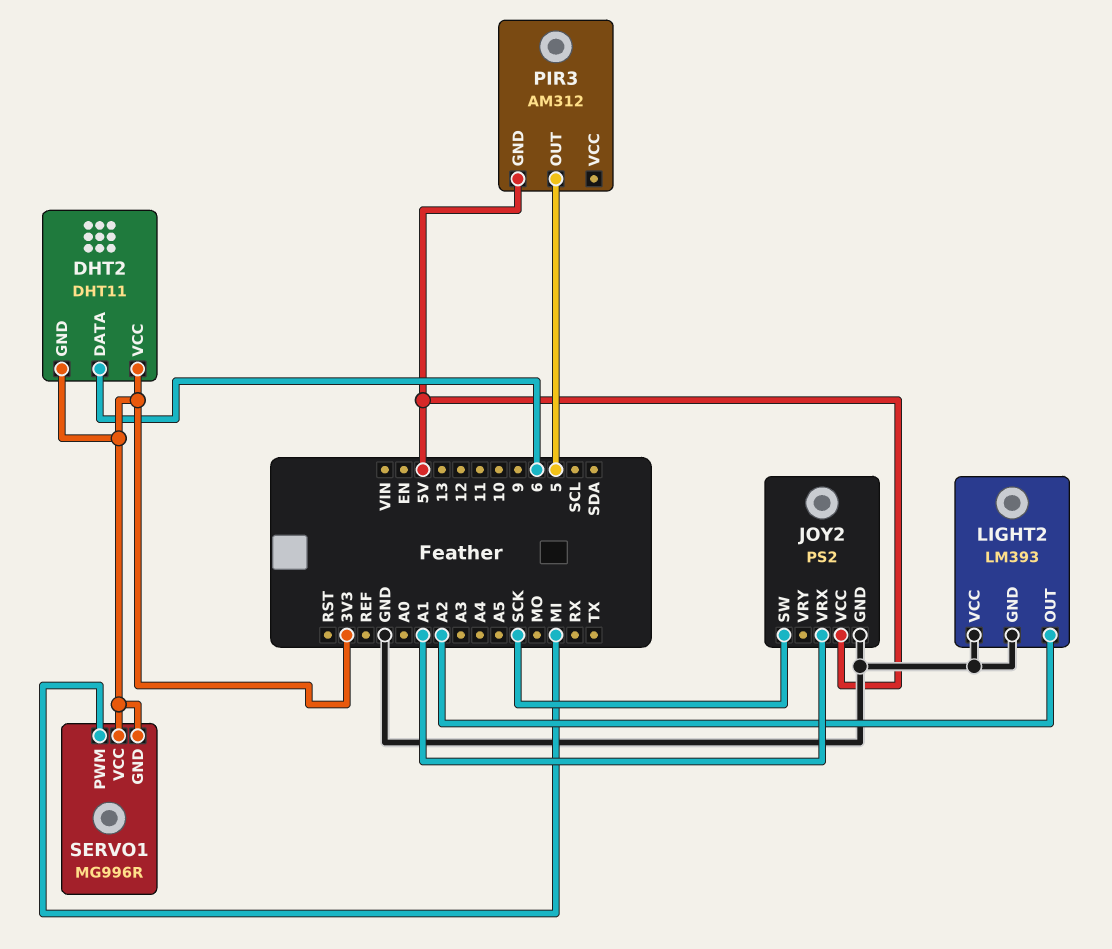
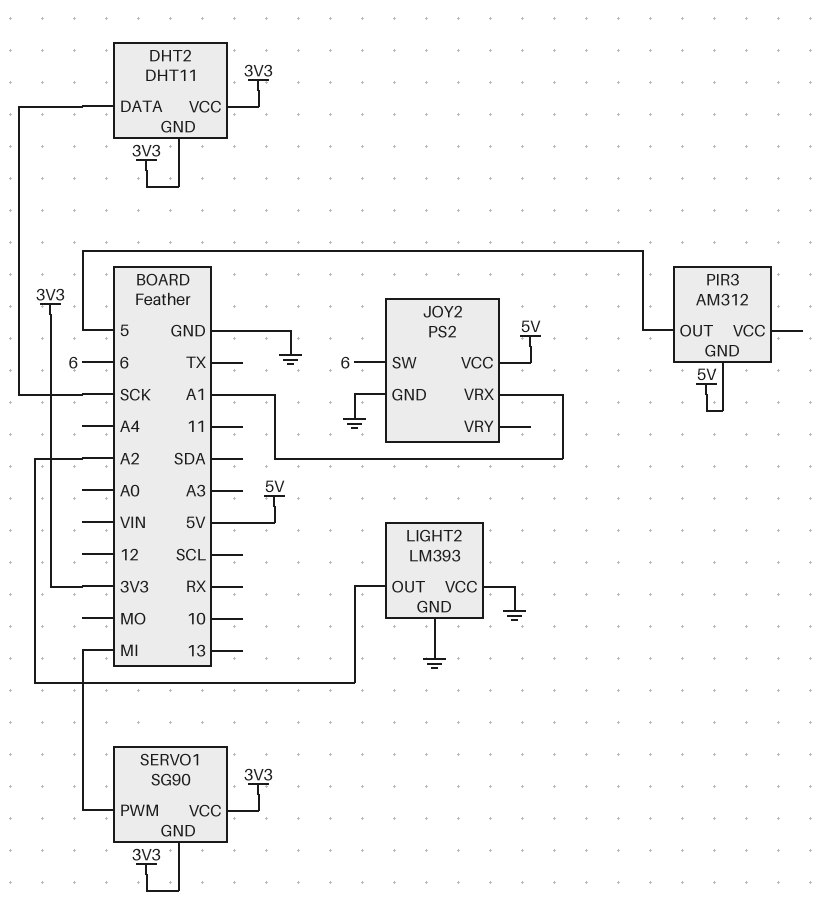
DHT2 pin DATA: 6 -> SCK
JOY2 pin SW: SCK -> 6
SERVO1: MG996R -> SG90

